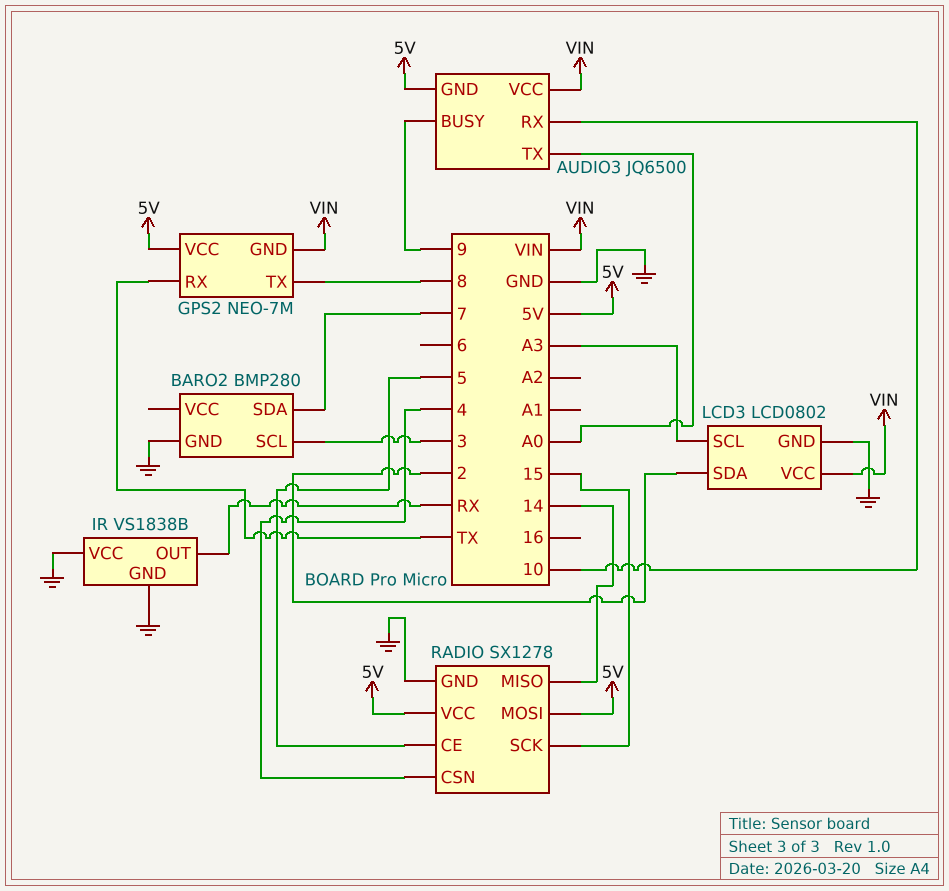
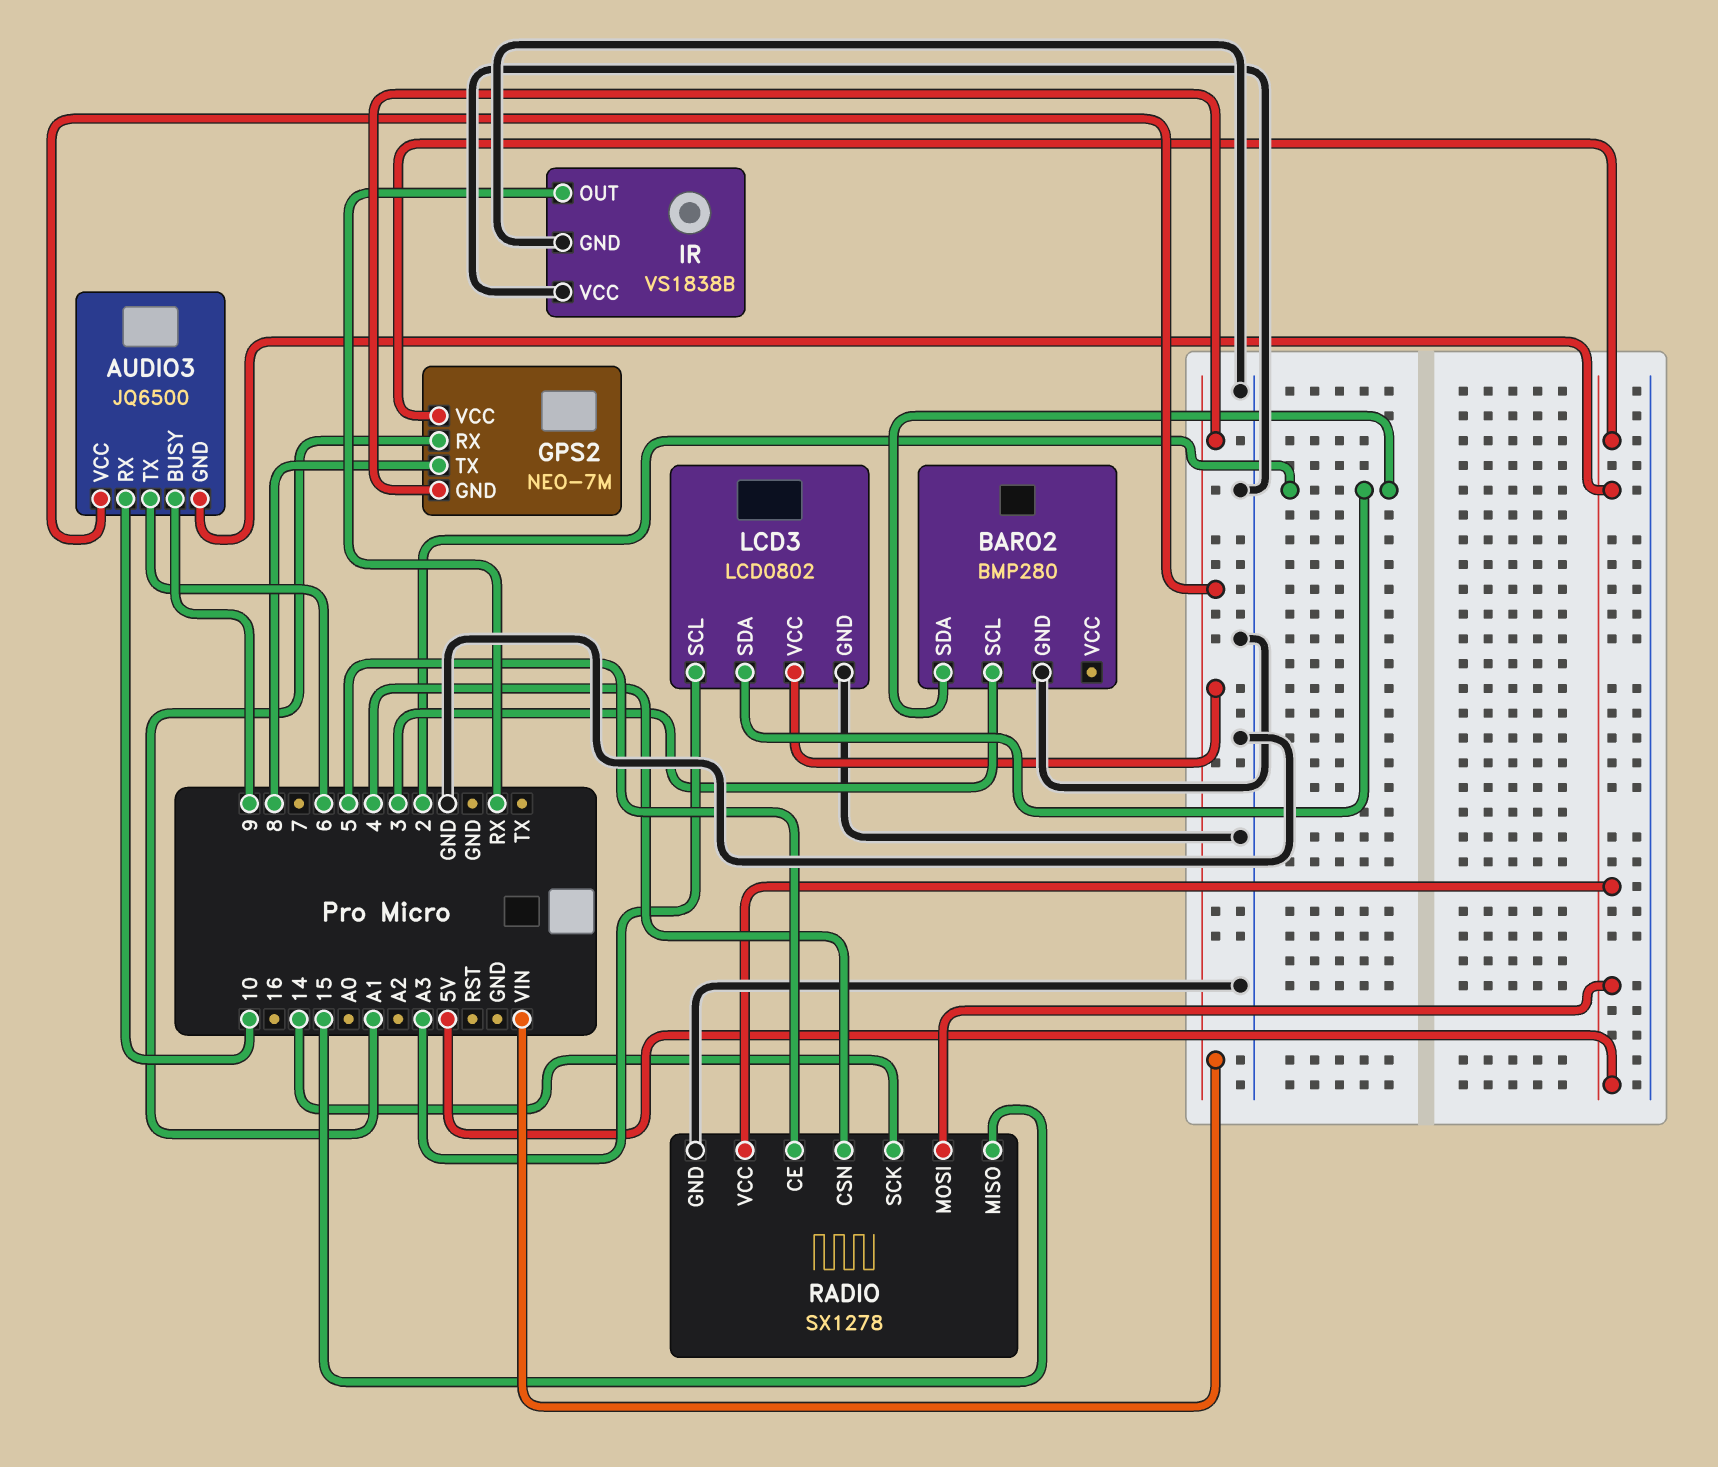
AUDIO3 pin TX: A0 -> 6
BARO2 pin SDA: 7 -> 2
GPS2 pin RX: TX -> A1
RADIO pin MISO: 14 -> 15
RADIO pin SCK: 15 -> 14

